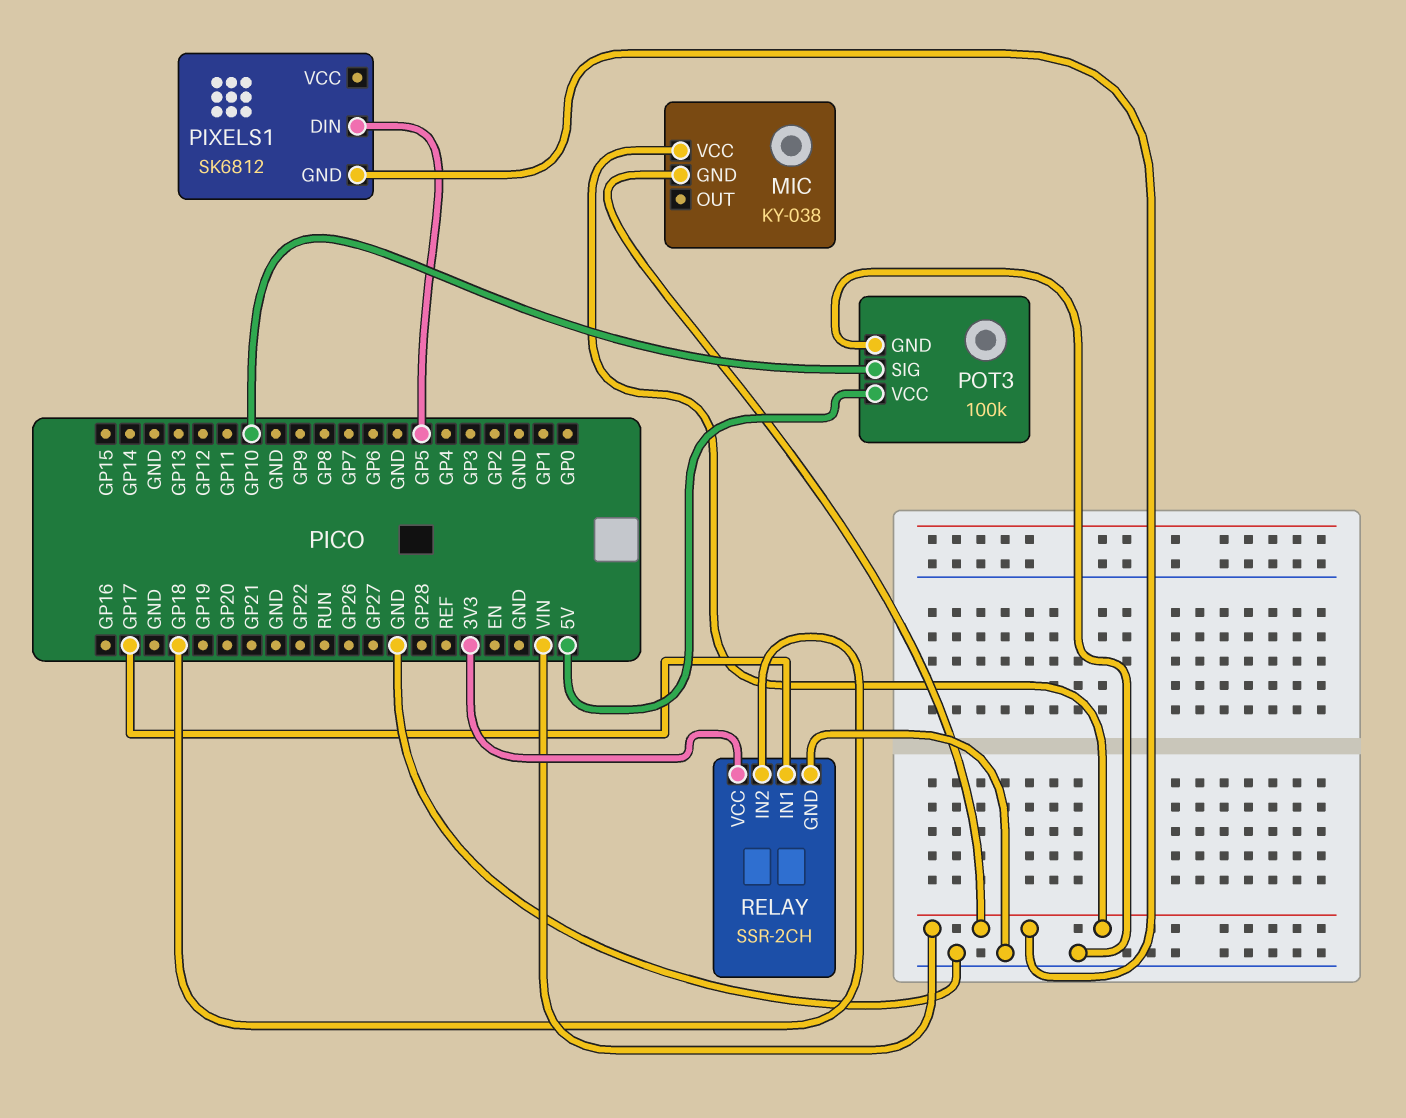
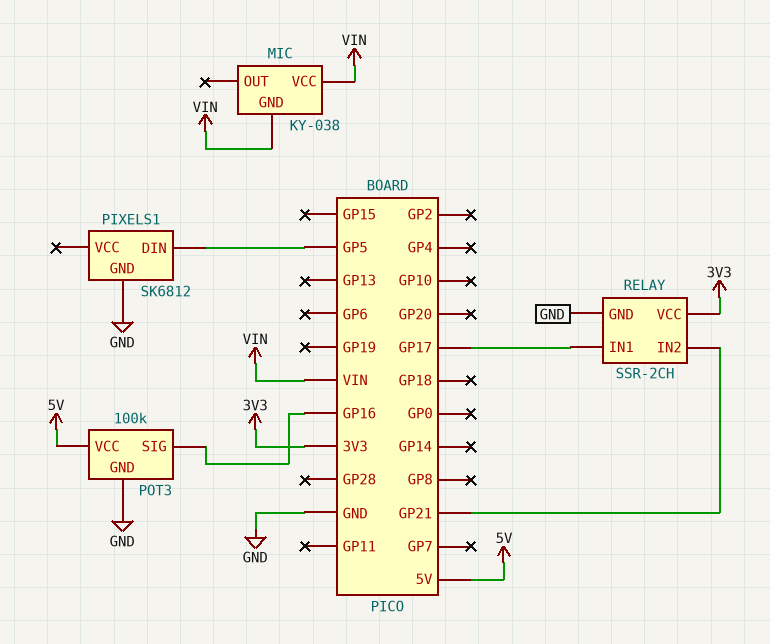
PIXELS1 pin GND: VIN -> GND
POT3 pin SIG: GP10 -> GP16
RELAY pin IN2: GP18 -> GP21

